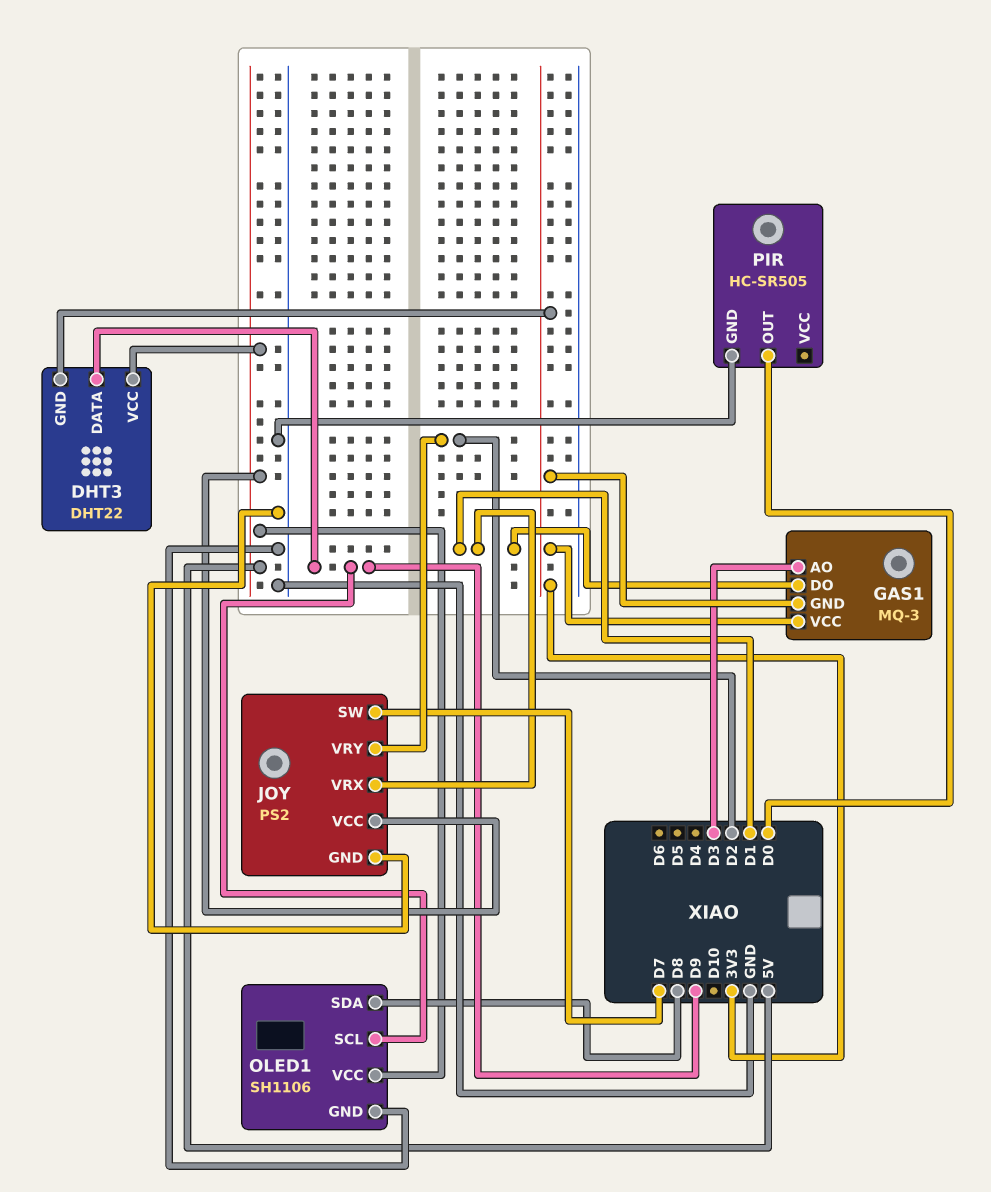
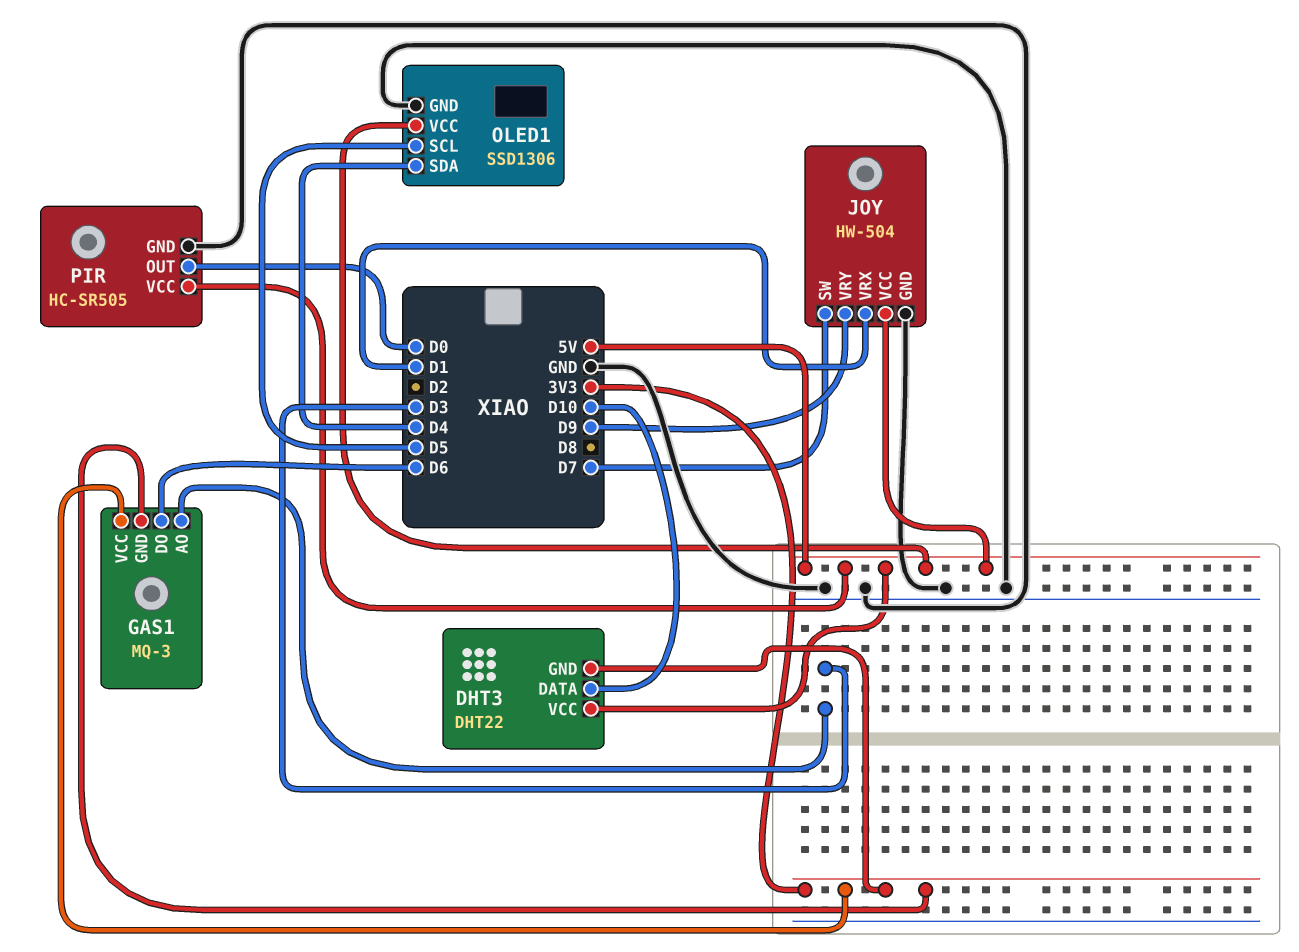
DHT3 pin DATA: D9 -> D10
GAS1 pin DO: D1 -> D6
JOY: PS2 -> HW-504
JOY pin VRY: D2 -> D9
OLED1: SH1106 -> SSD1306
OLED1 pin SCL: D9 -> D5
OLED1 pin SDA: D8 -> D4
PIR pin VCC: none -> 5V

